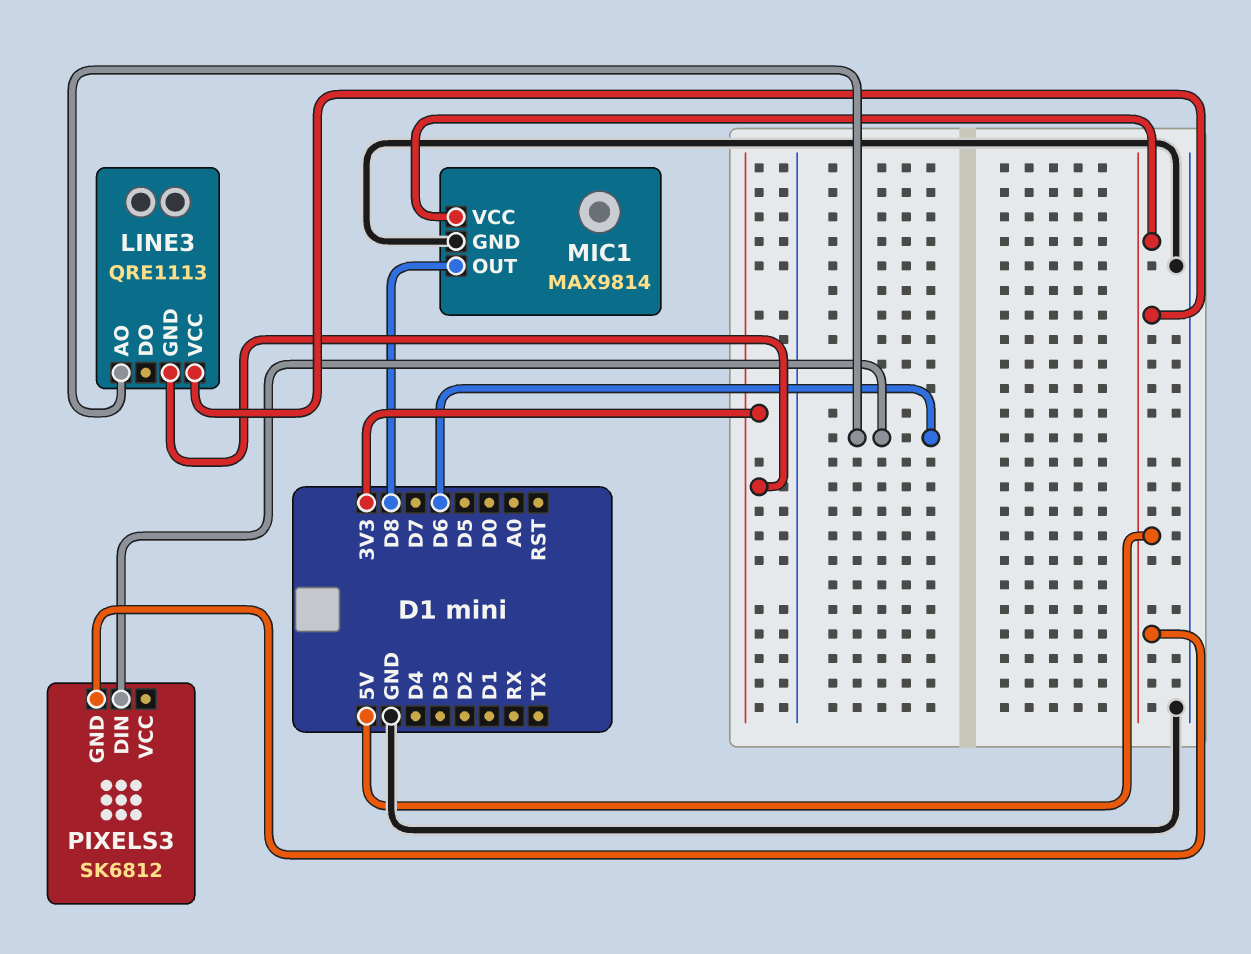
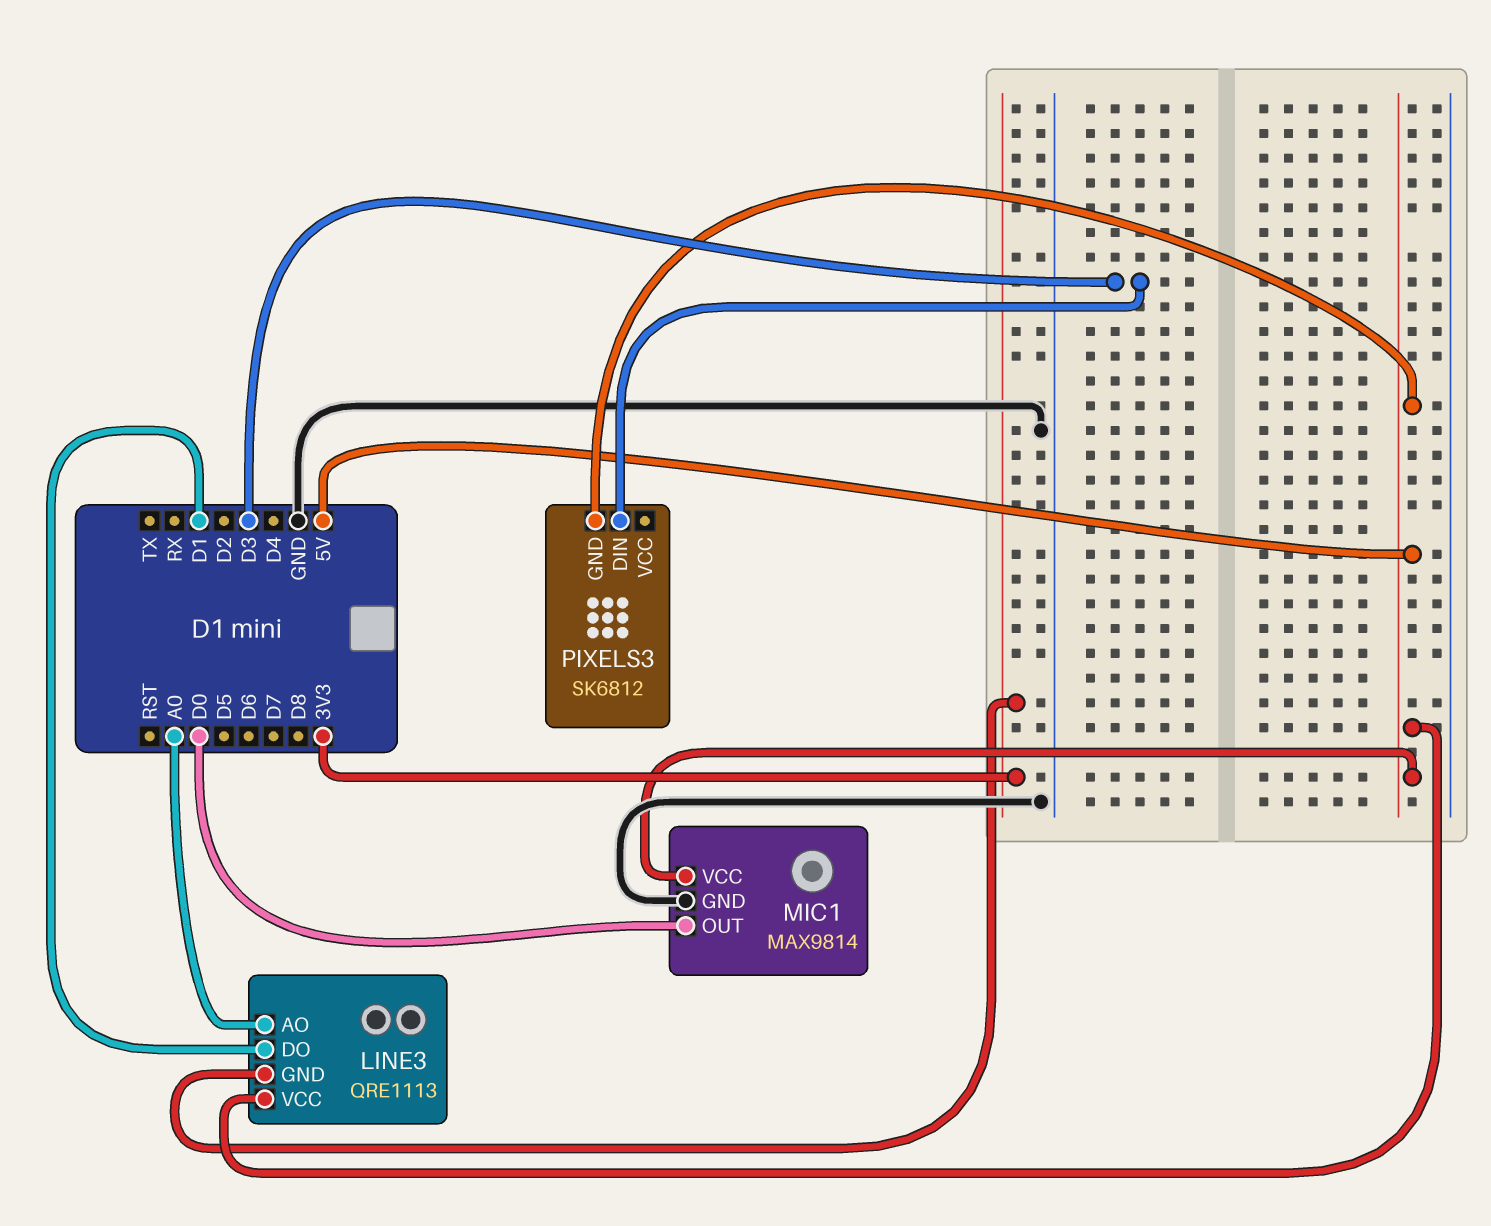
LINE3 pin AO: D6 -> A0
LINE3 pin DO: none -> D1
MIC1 pin OUT: D8 -> D0
PIXELS3 pin DIN: D6 -> D3

